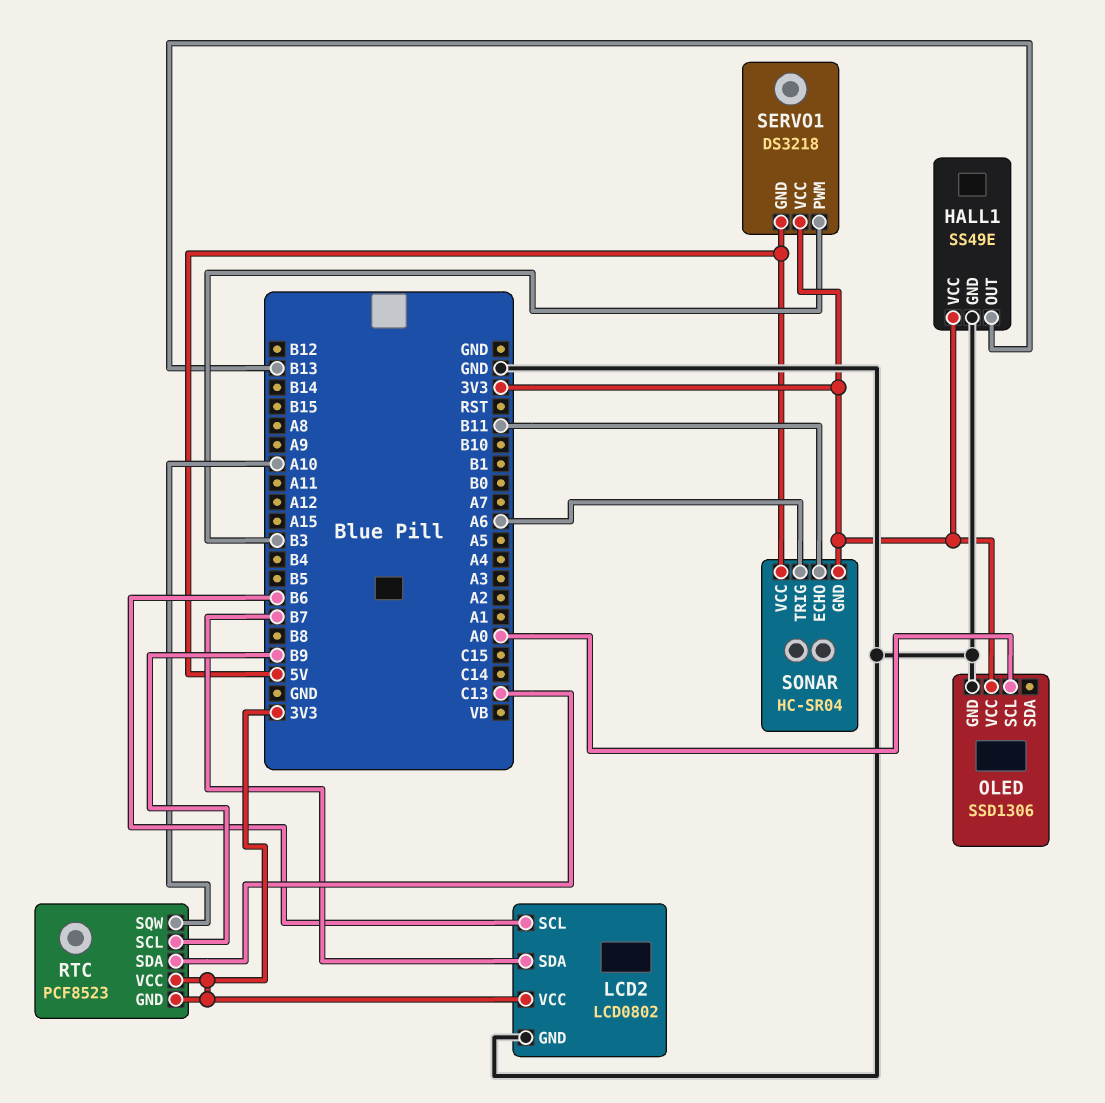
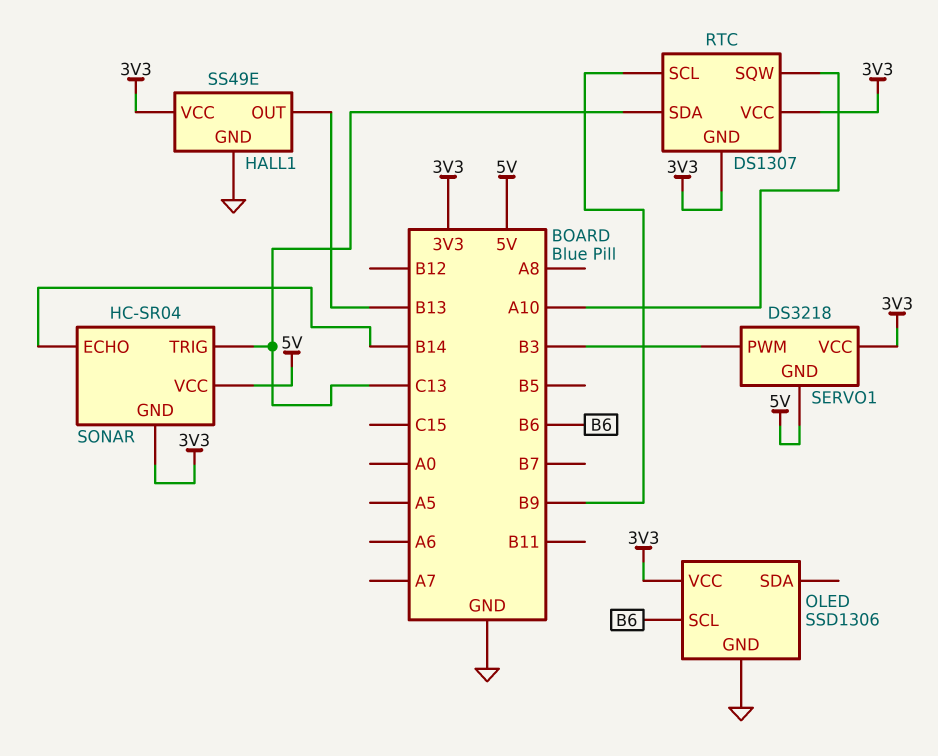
LCD2: LCD0802 -> none
LCD2 pin GND: GND -> none
LCD2 pin SCL: B6 -> none
LCD2 pin SDA: B7 -> none
LCD2 pin VCC: 3V3 -> none
OLED pin SCL: A0 -> B6
RTC: PCF8523 -> DS1307
SONAR pin ECHO: B11 -> B14
SONAR pin TRIG: A6 -> C13

